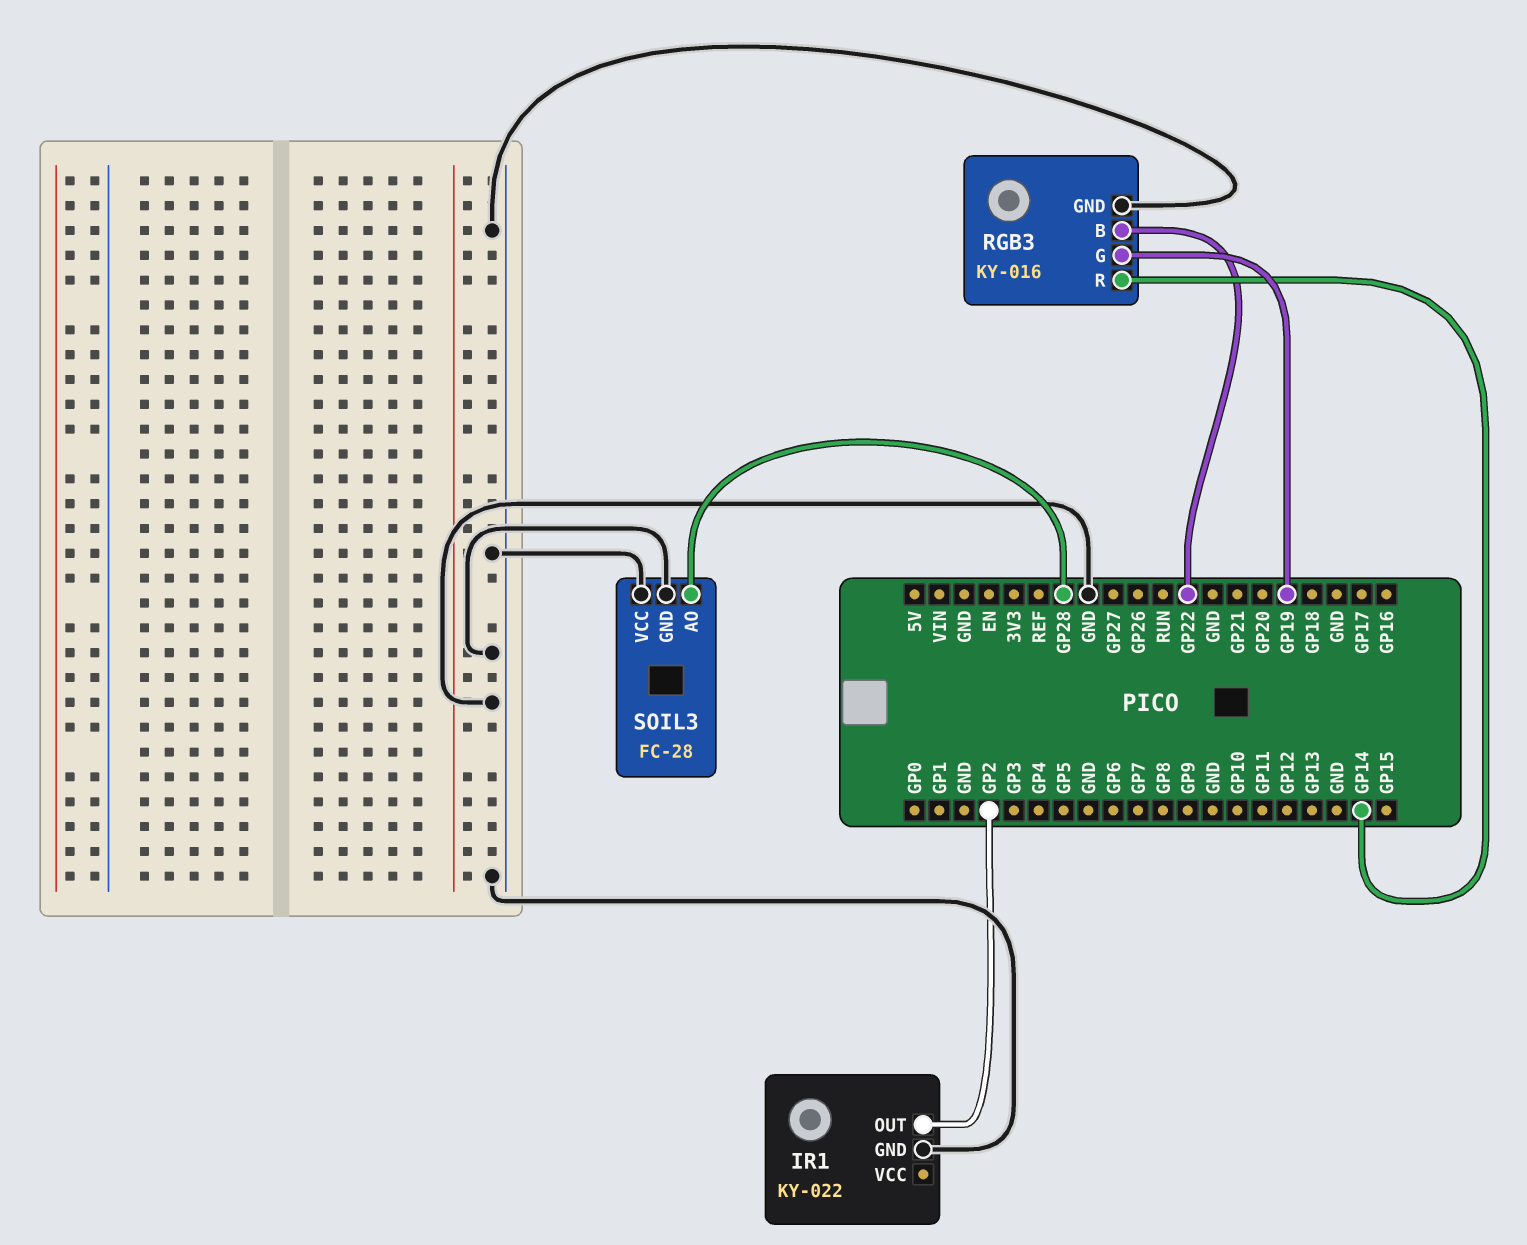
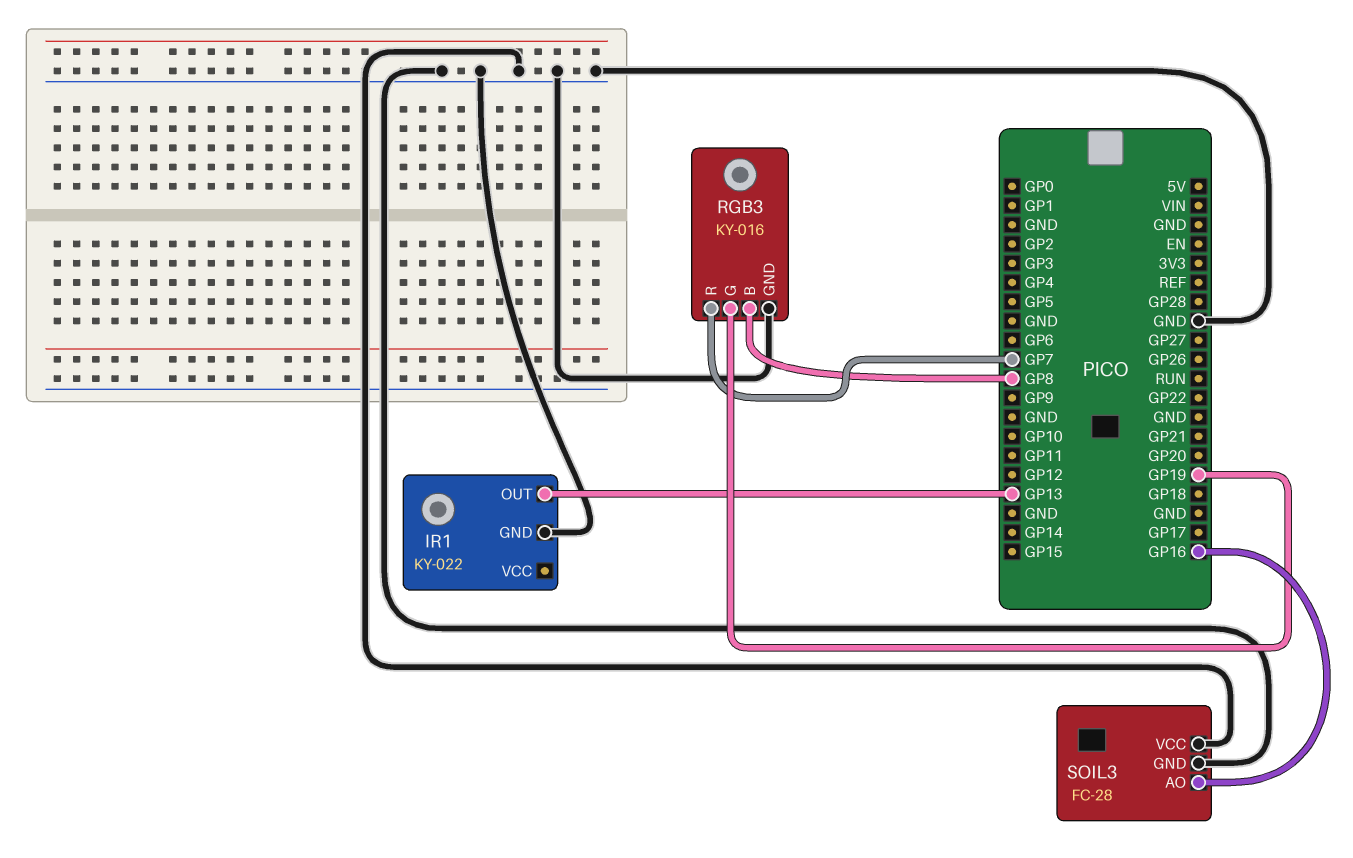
IR1 pin OUT: GP2 -> GP13
RGB3 pin B: GP22 -> GP8
RGB3 pin R: GP14 -> GP7
SOIL3 pin AO: GP28 -> GP16

